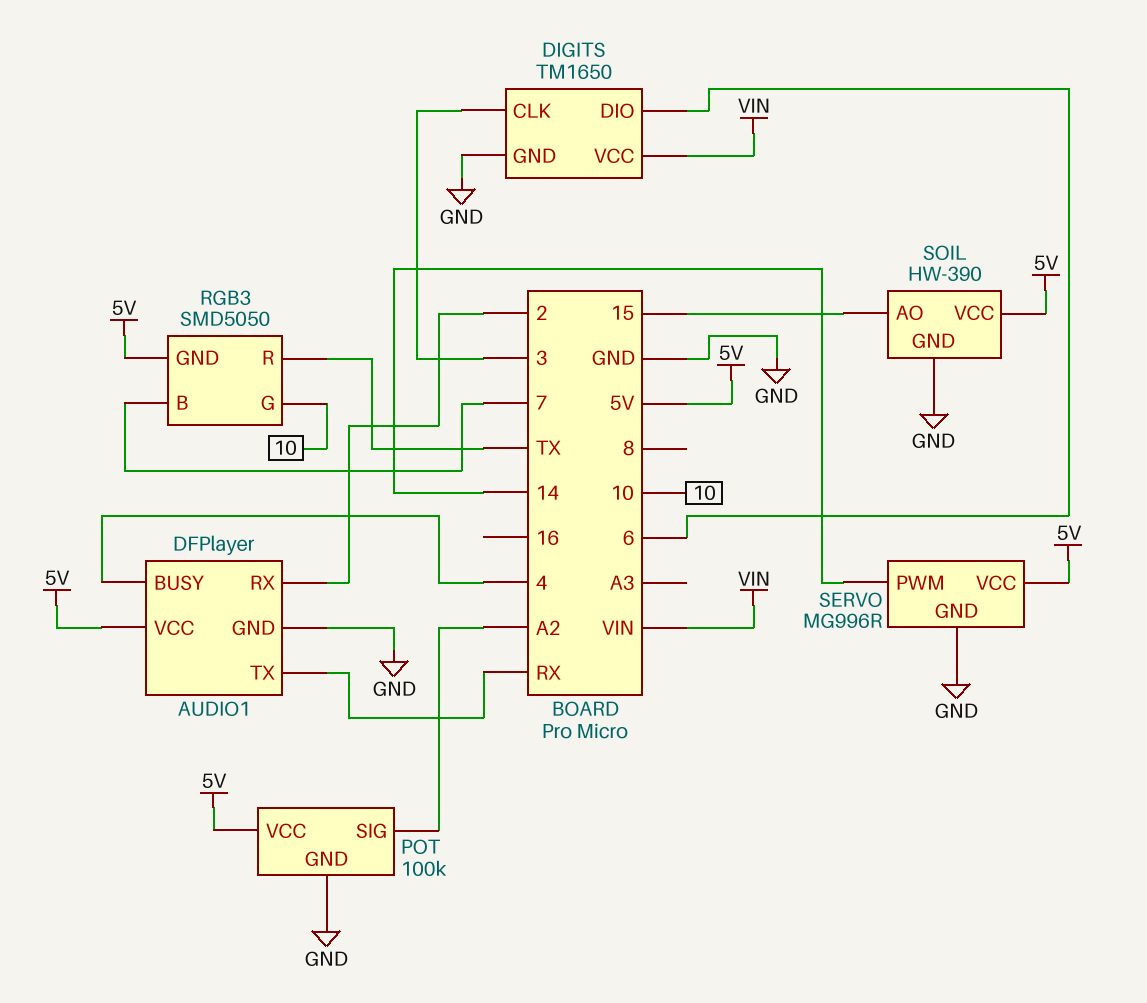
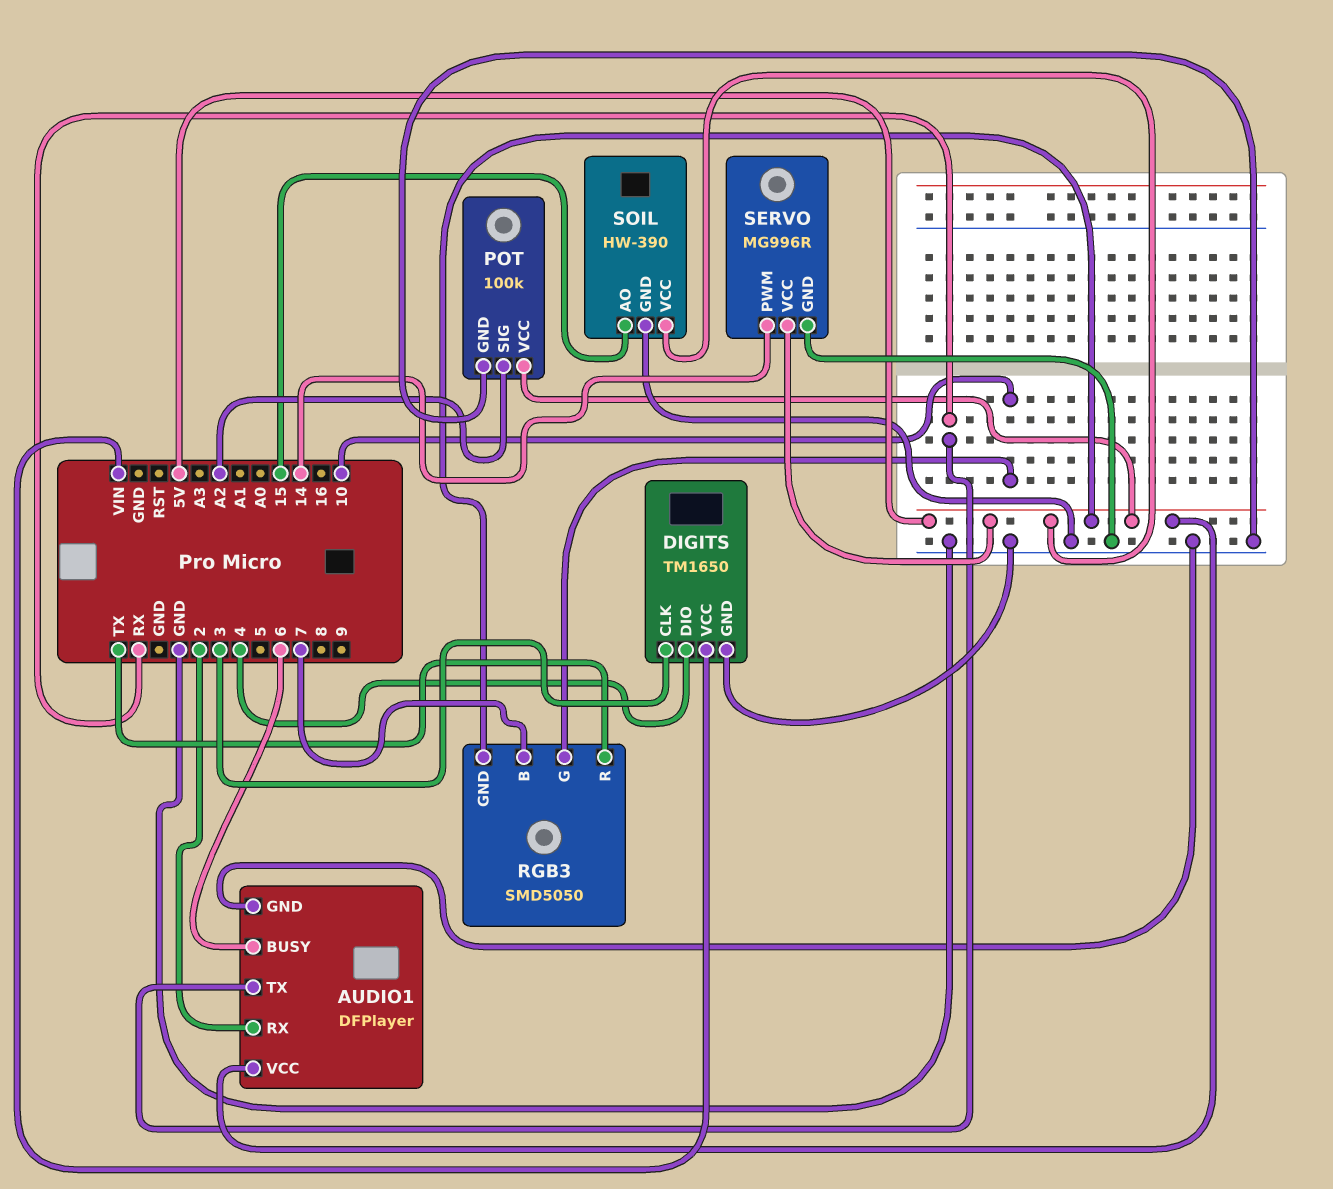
AUDIO1 pin BUSY: 4 -> 6
DIGITS pin DIO: 6 -> 4

